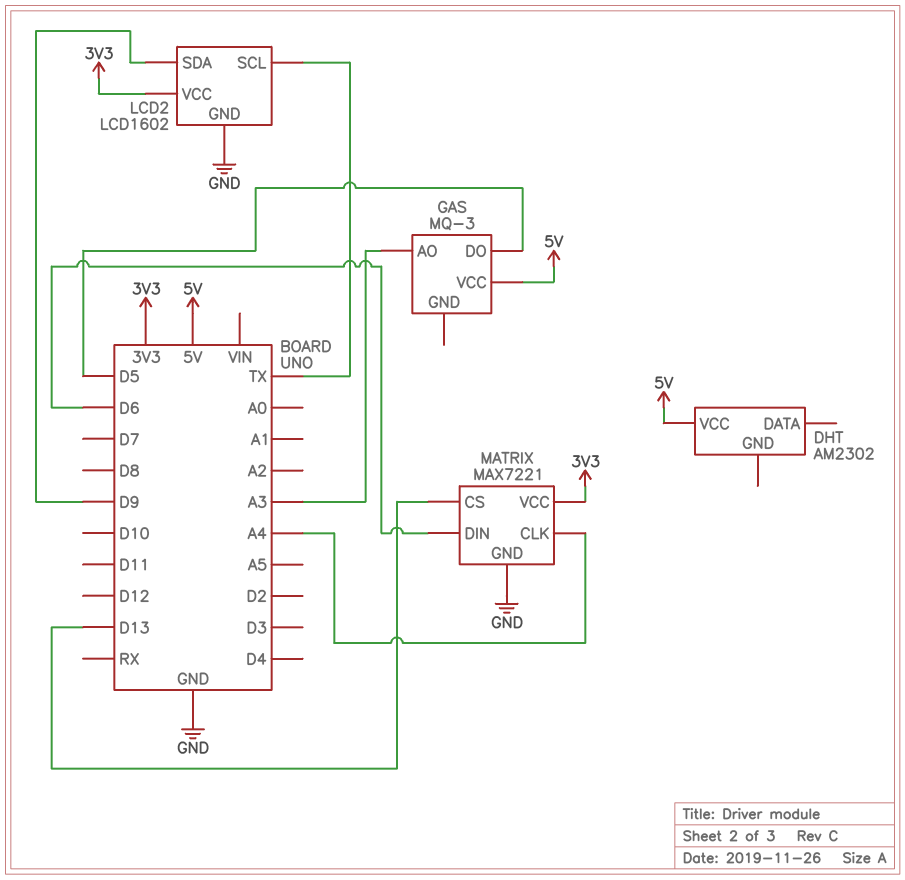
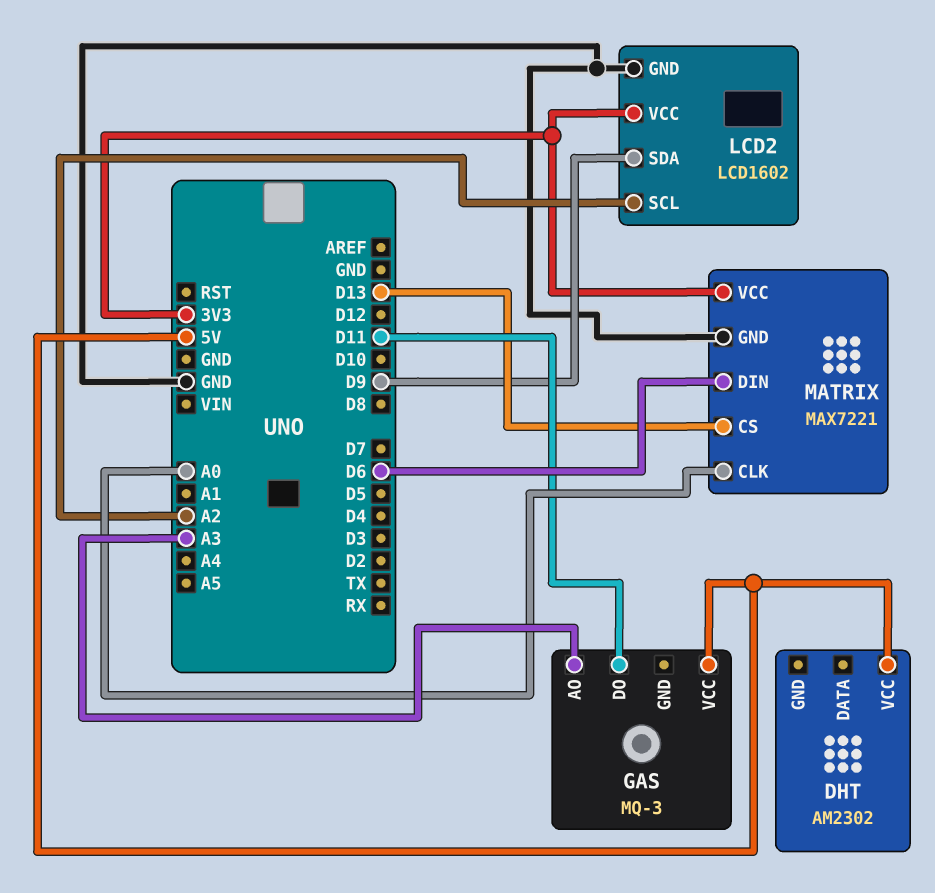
GAS pin DO: D5 -> D11
LCD2 pin SCL: TX -> A2
MATRIX pin CLK: A4 -> A0

